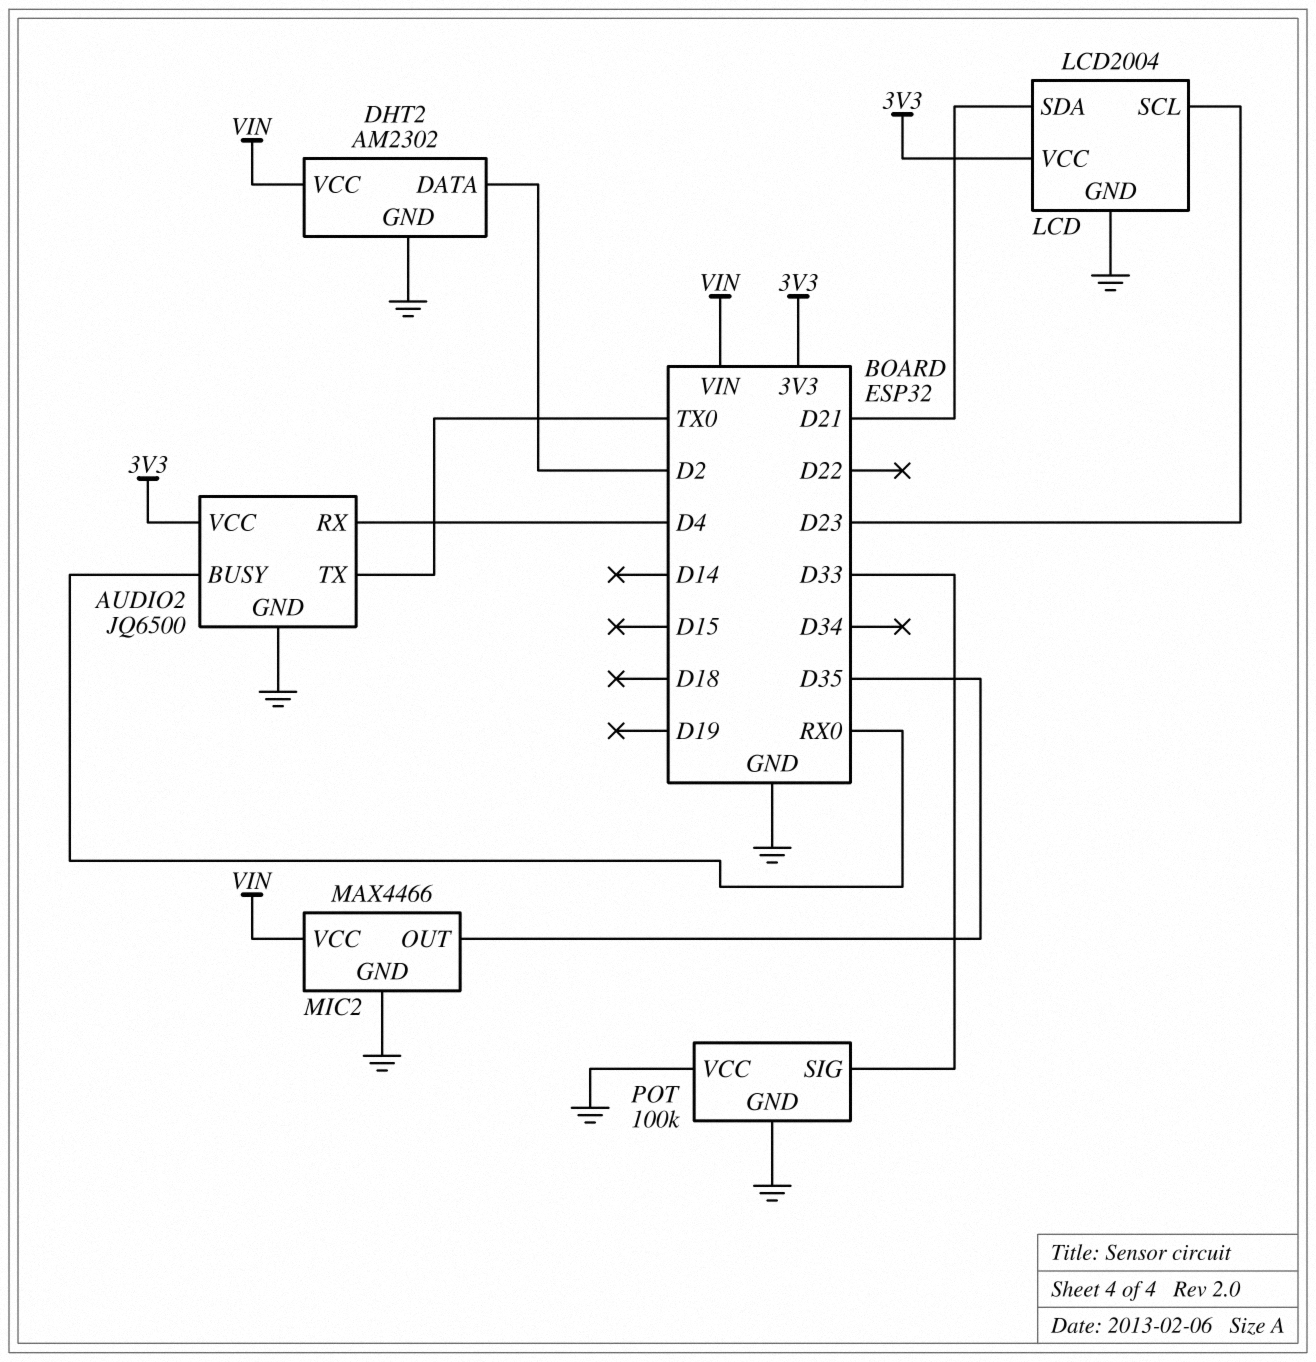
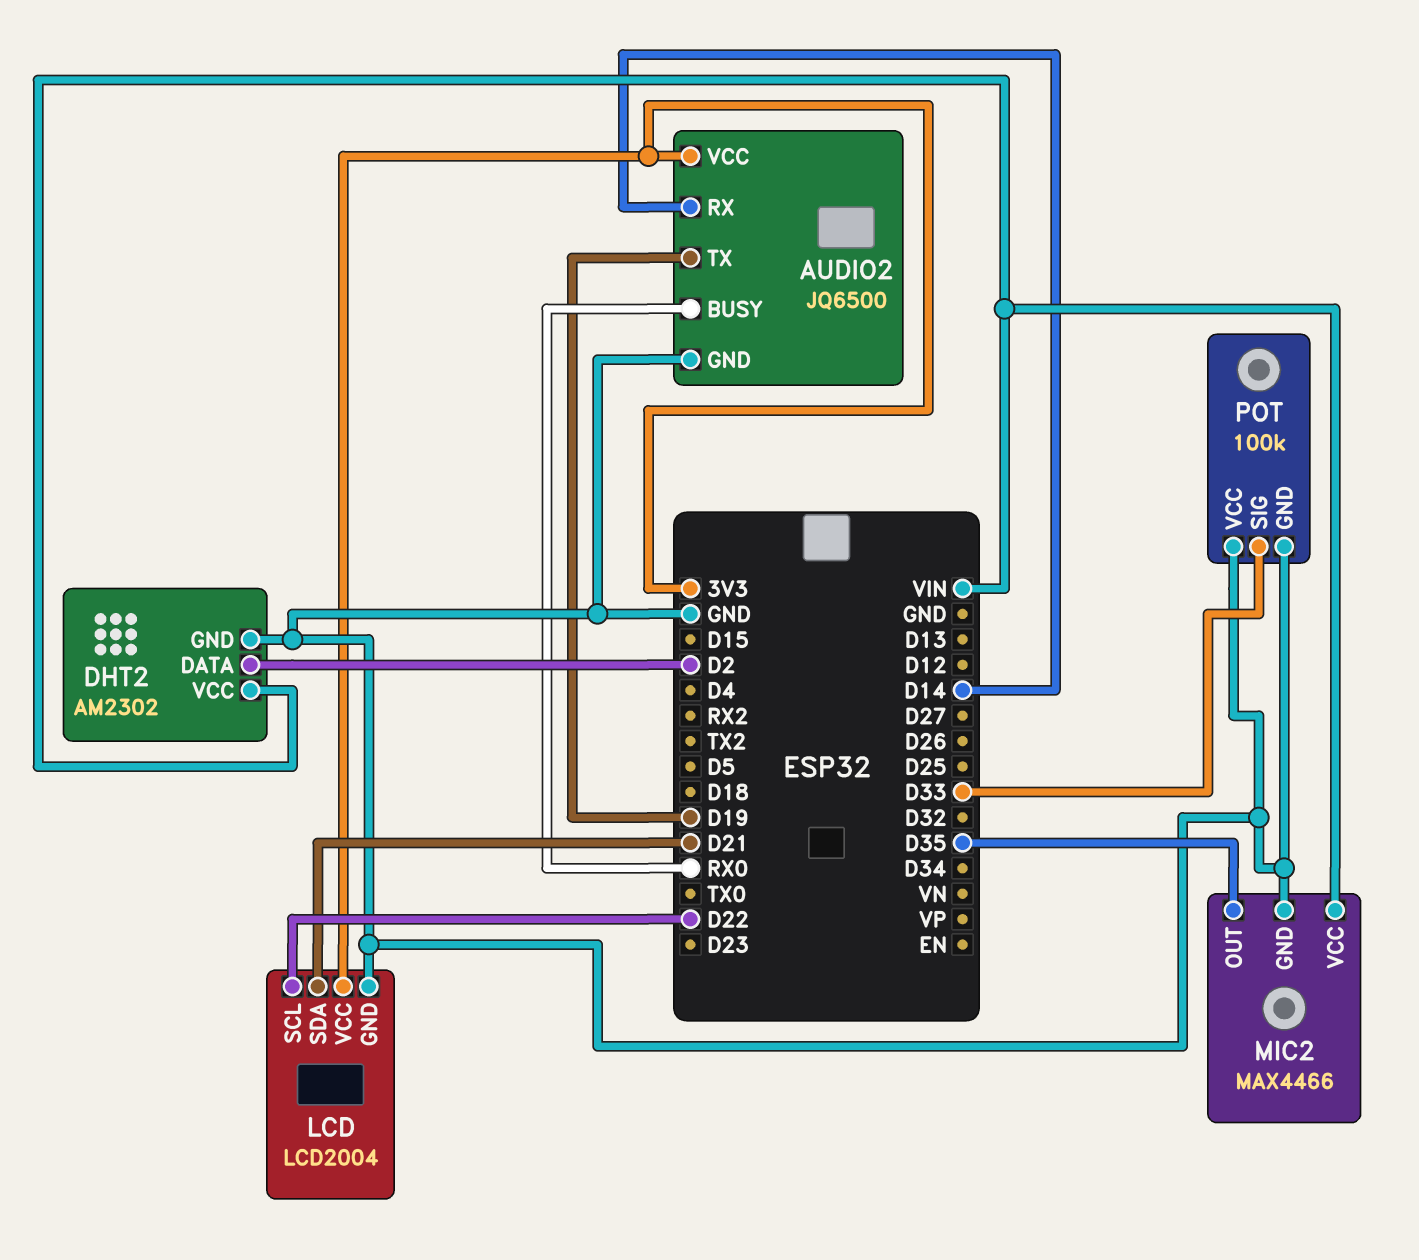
AUDIO2 pin RX: D4 -> D14
AUDIO2 pin TX: TX0 -> D19
LCD pin SCL: D23 -> D22

